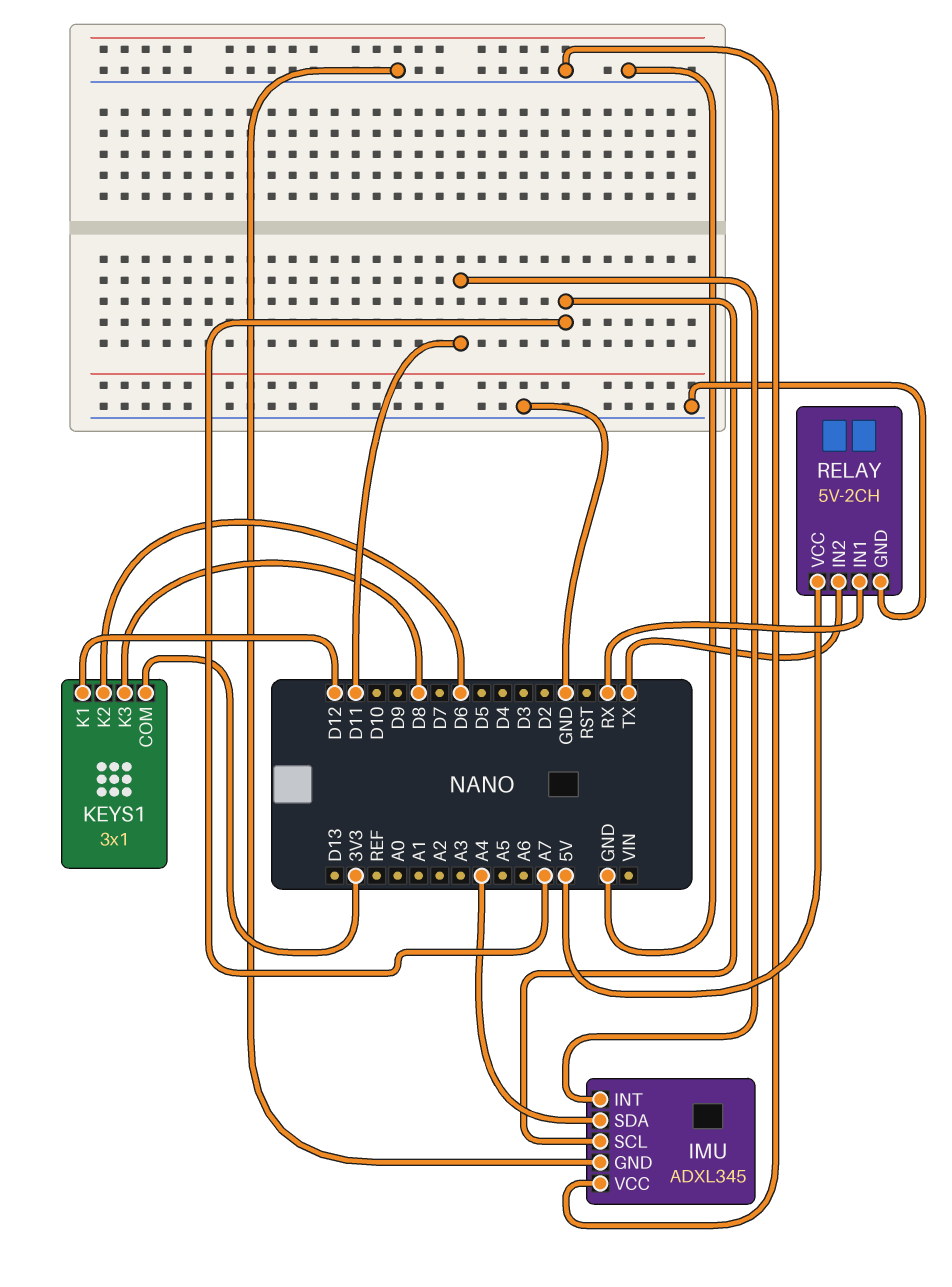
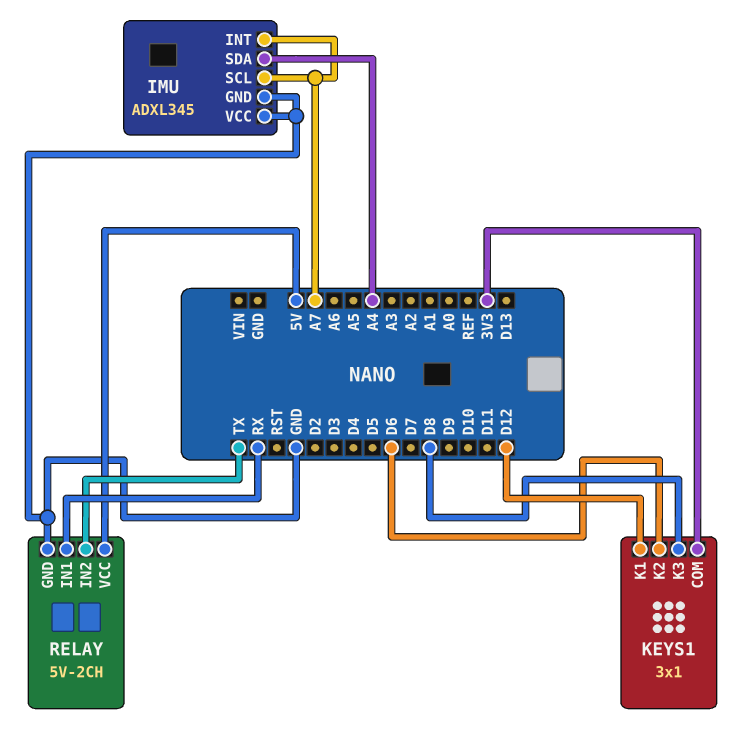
IMU pin INT: D11 -> A7

